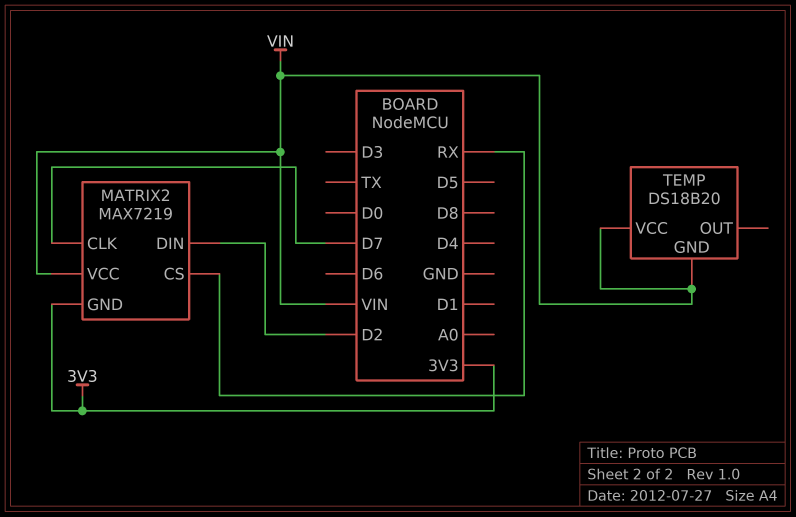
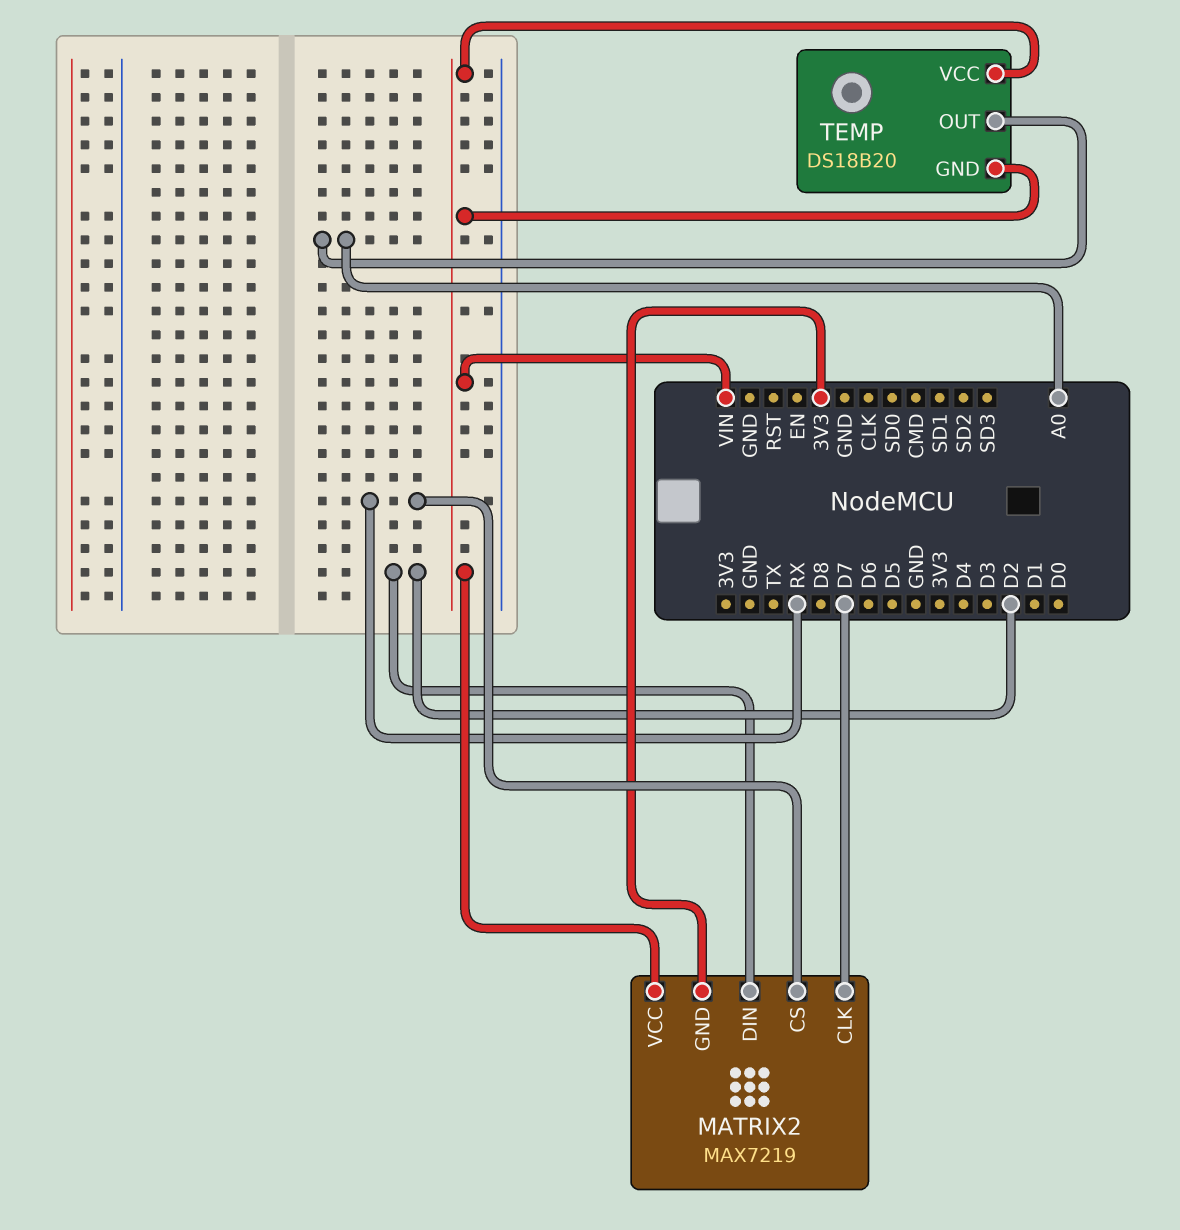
TEMP pin OUT: none -> A0

